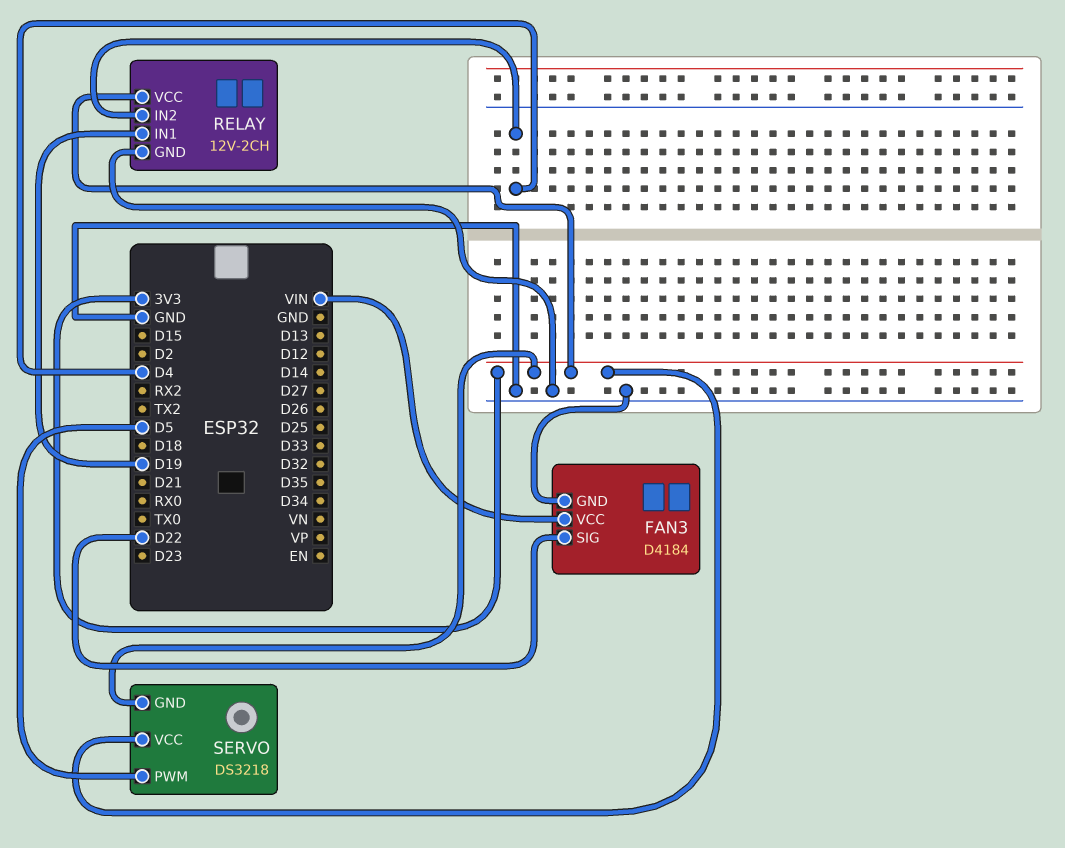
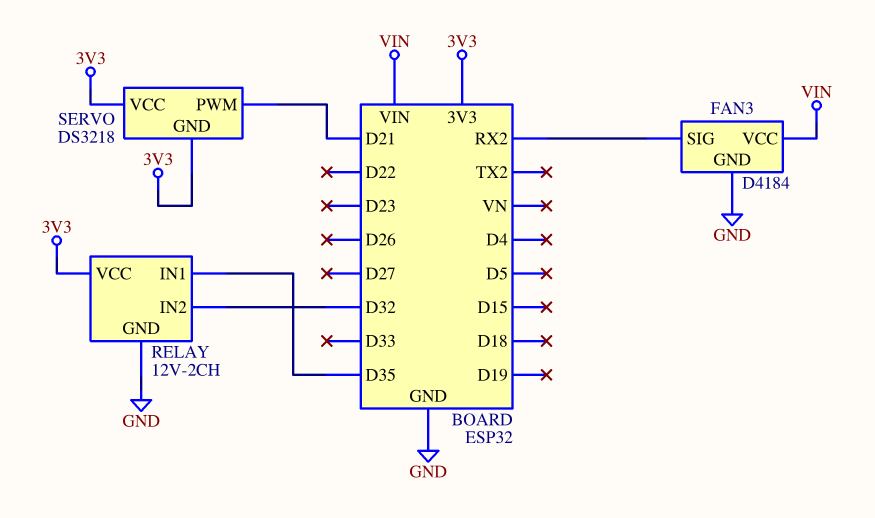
FAN3 pin SIG: D22 -> RX2
RELAY pin IN1: D19 -> D35
RELAY pin IN2: D4 -> D32
SERVO pin PWM: D5 -> D21

